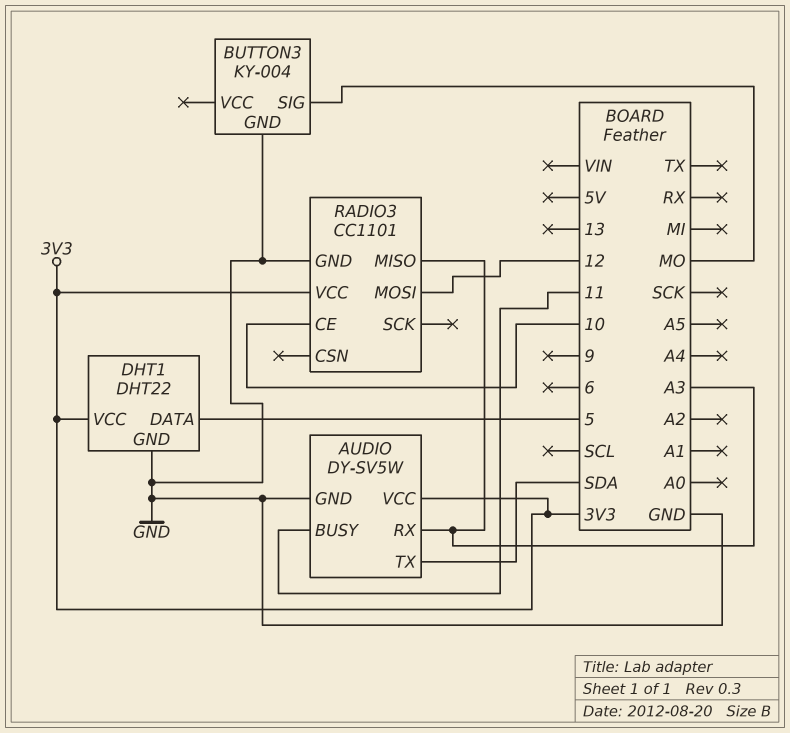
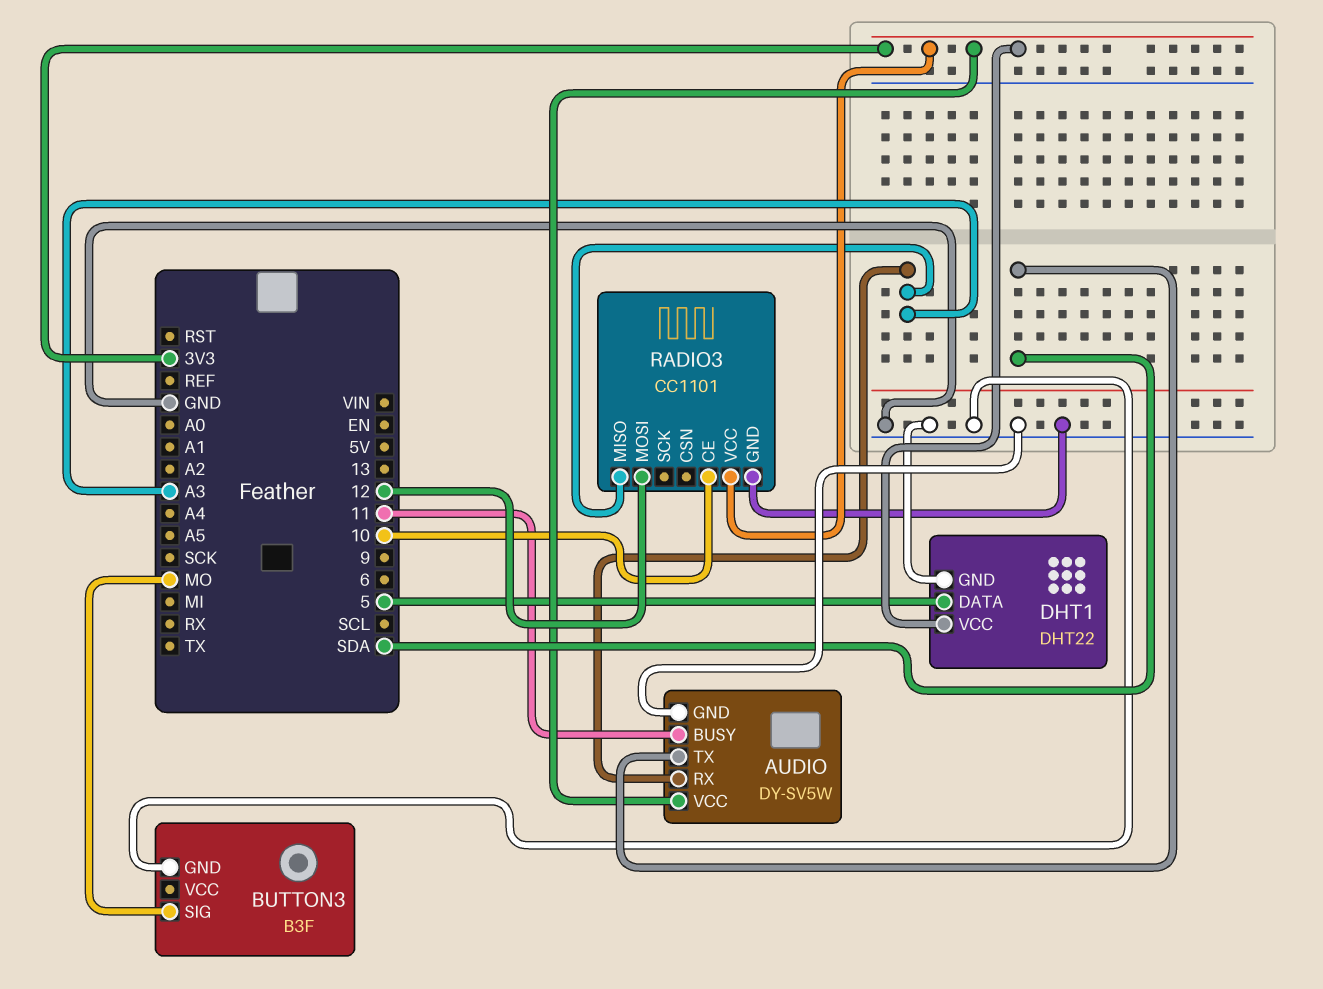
BUTTON3: KY-004 -> B3F

